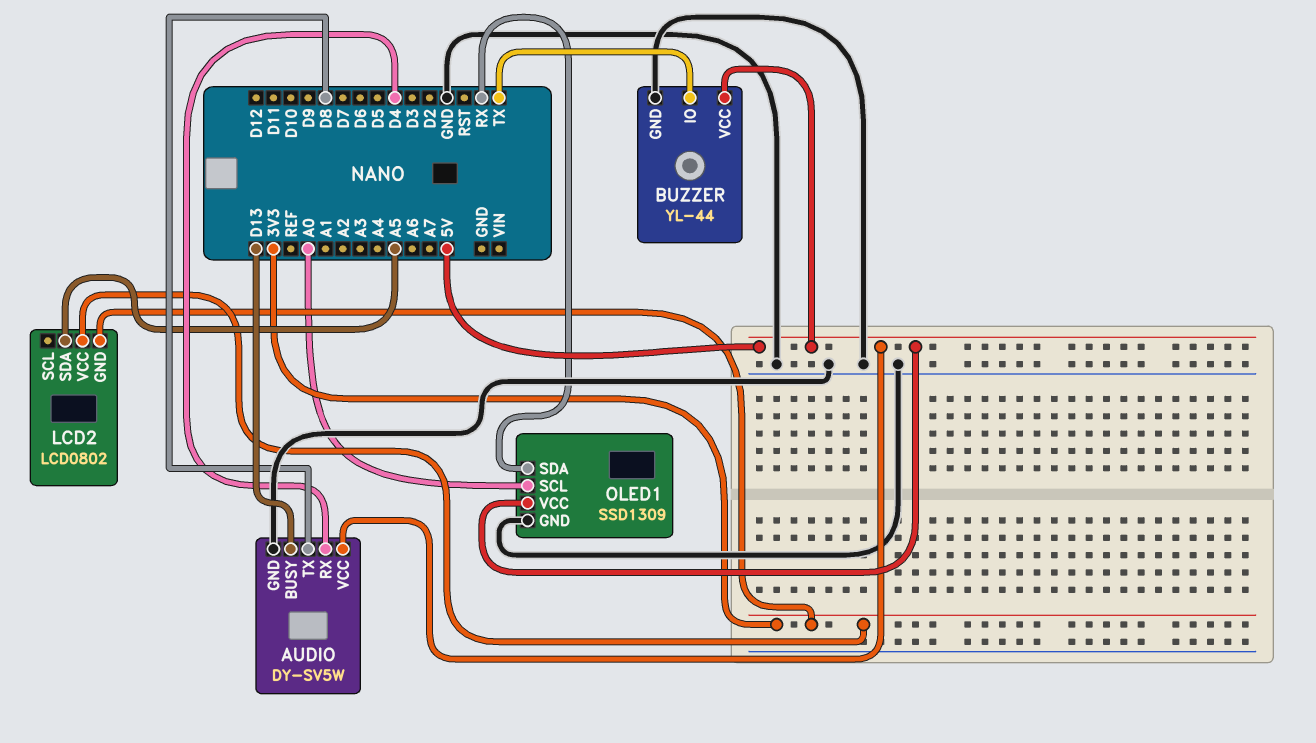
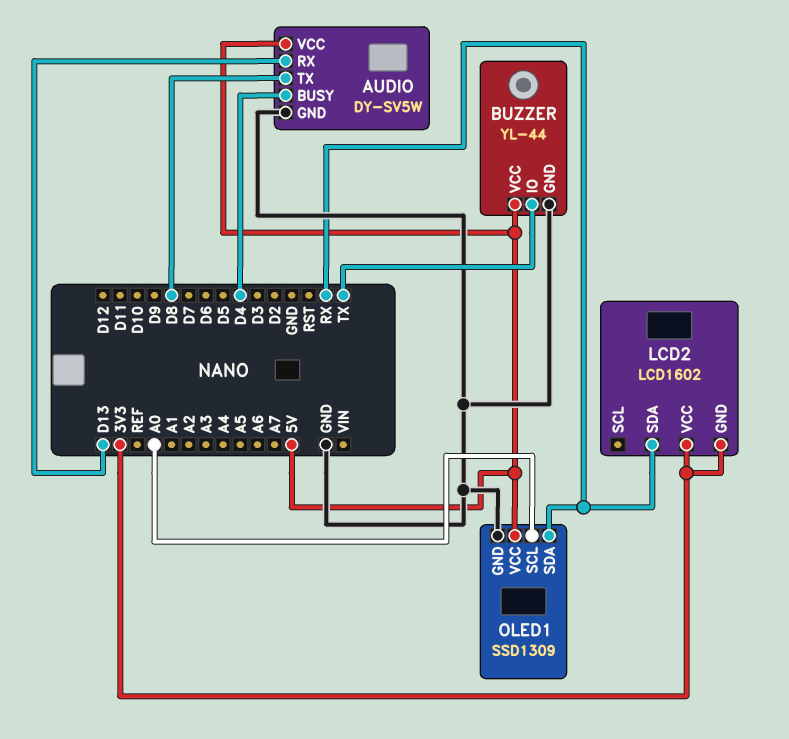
AUDIO pin BUSY: D13 -> D4
AUDIO pin RX: D4 -> D13
LCD2: LCD0802 -> LCD1602
LCD2 pin SDA: A5 -> RX

